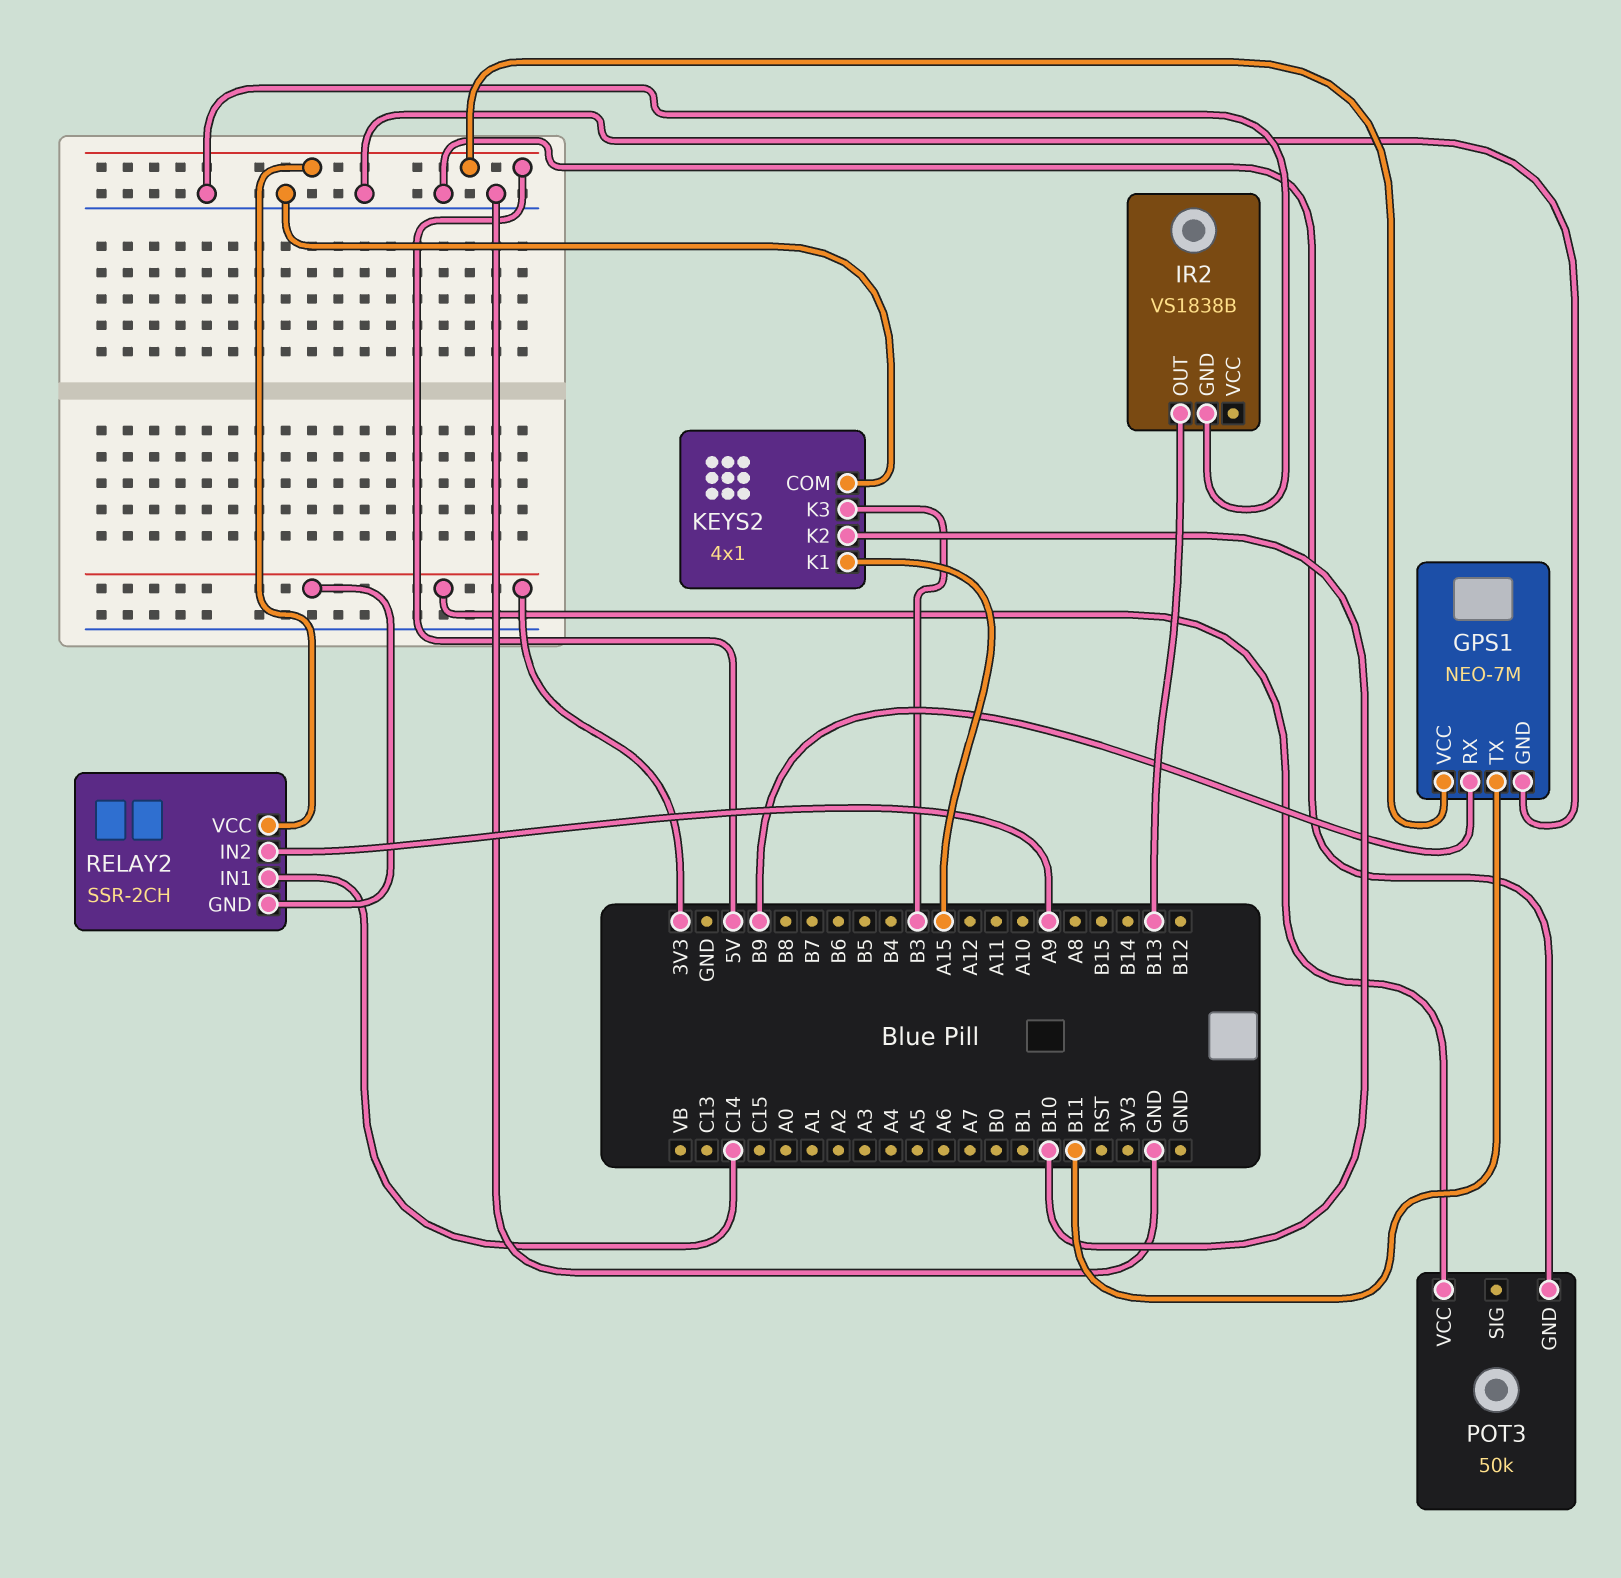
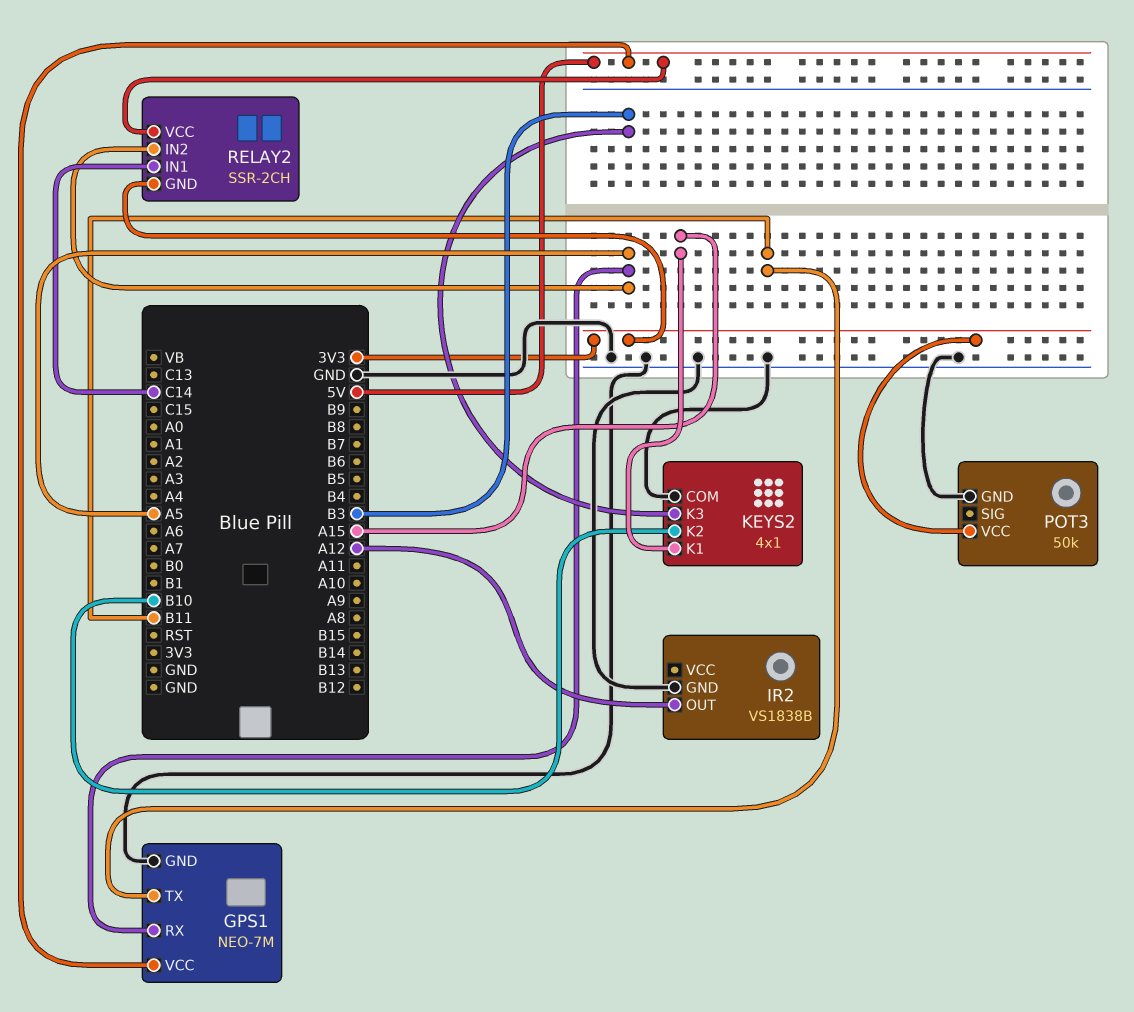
GPS1 pin RX: B9 -> A5
IR2 pin OUT: B13 -> A12
RELAY2 pin IN2: A9 -> A5

